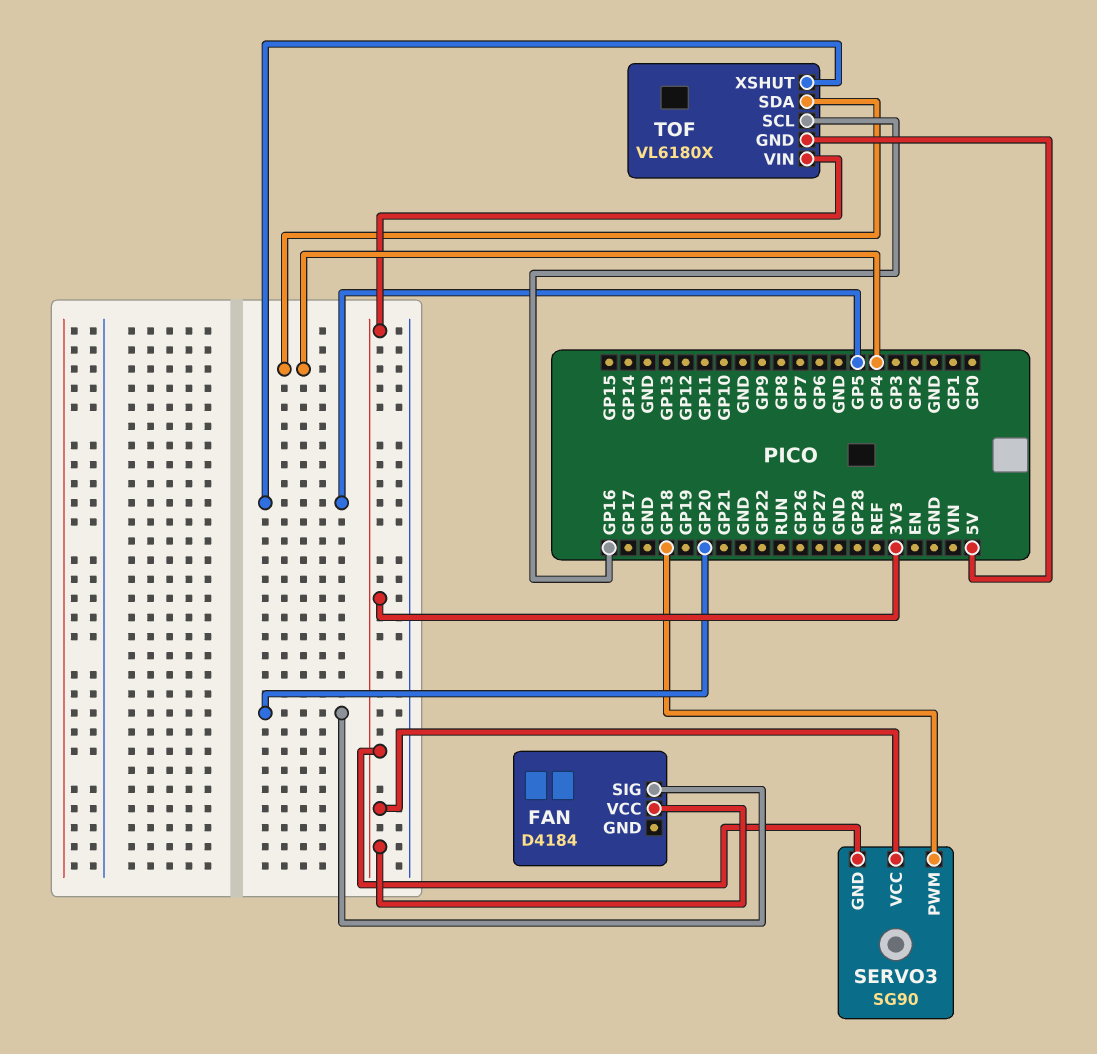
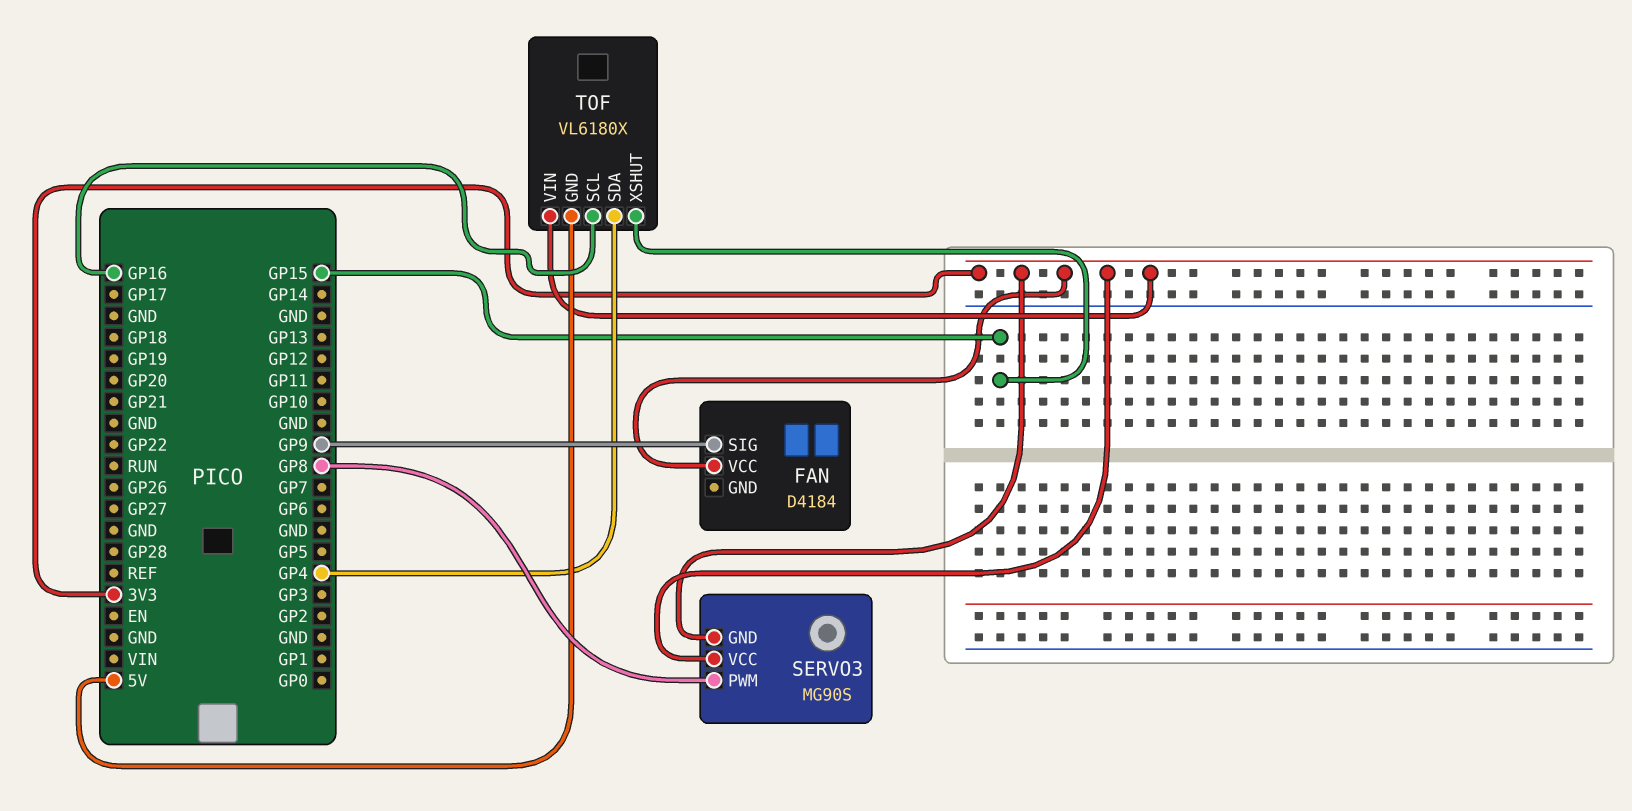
FAN pin SIG: GP20 -> GP9
SERVO3: SG90 -> MG90S
SERVO3 pin PWM: GP18 -> GP8
TOF pin XSHUT: GP5 -> GP15

